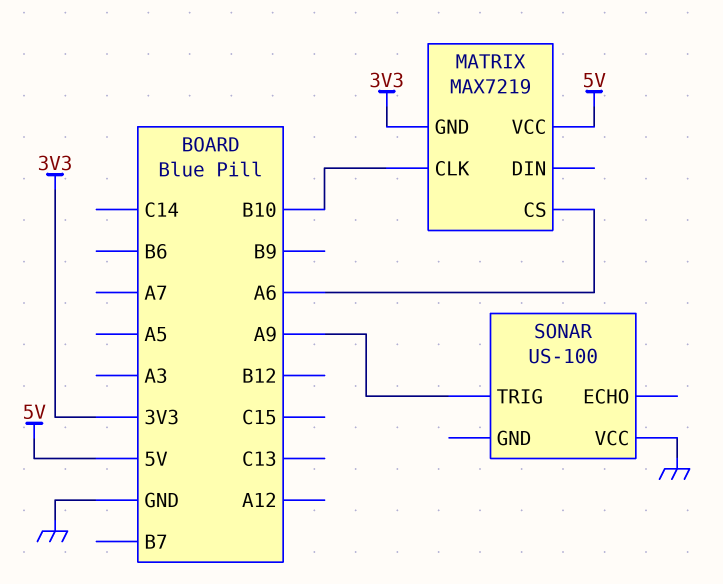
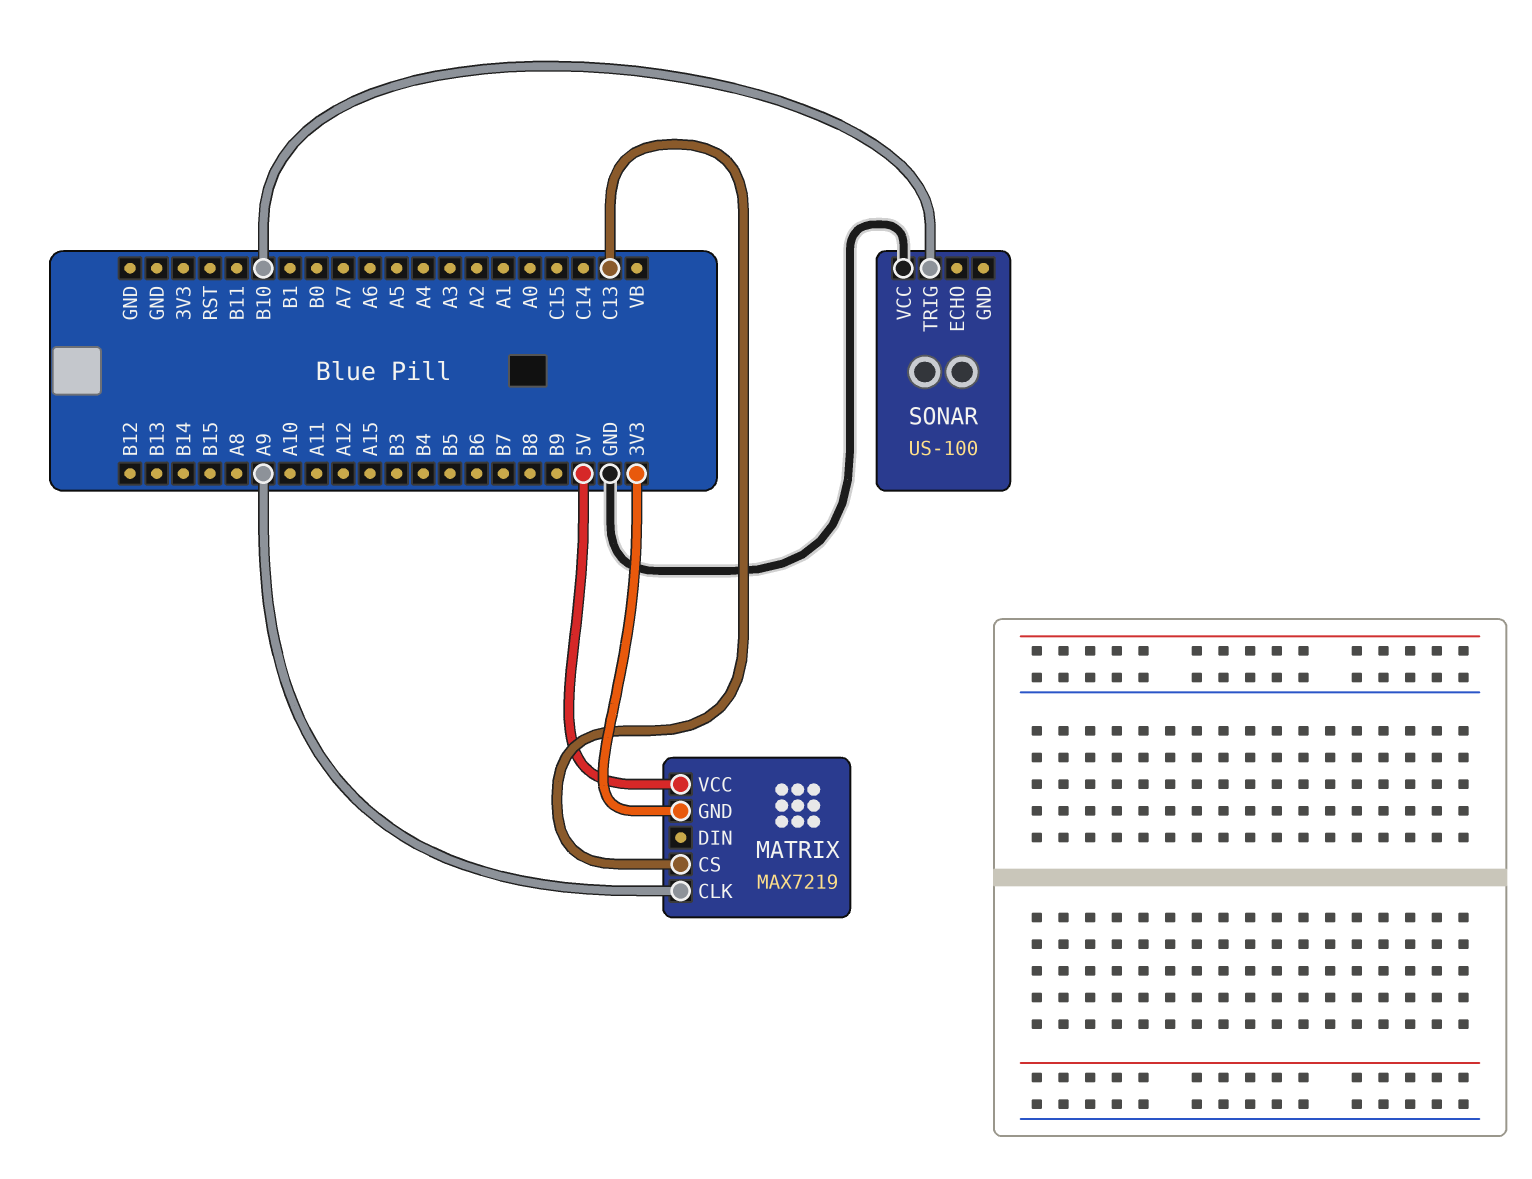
MATRIX pin CLK: B10 -> A9
MATRIX pin CS: A6 -> C13
SONAR pin TRIG: A9 -> B10

